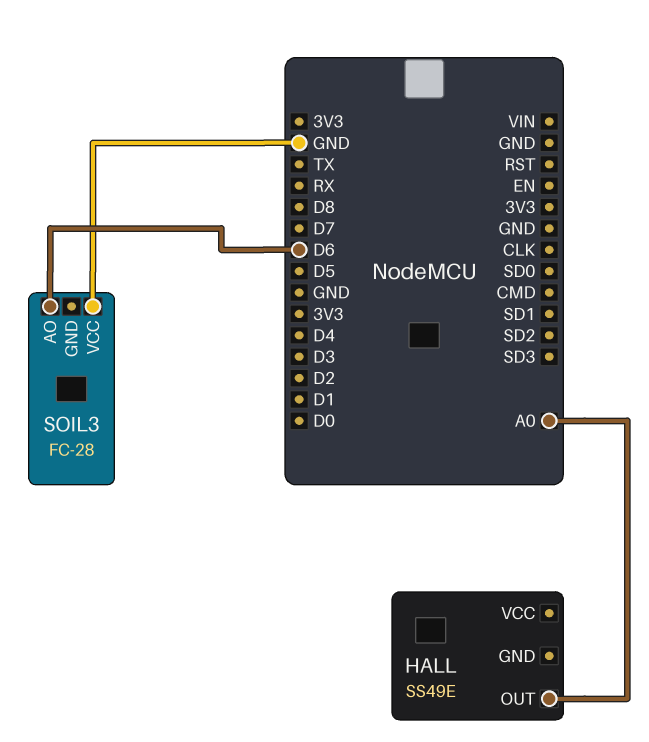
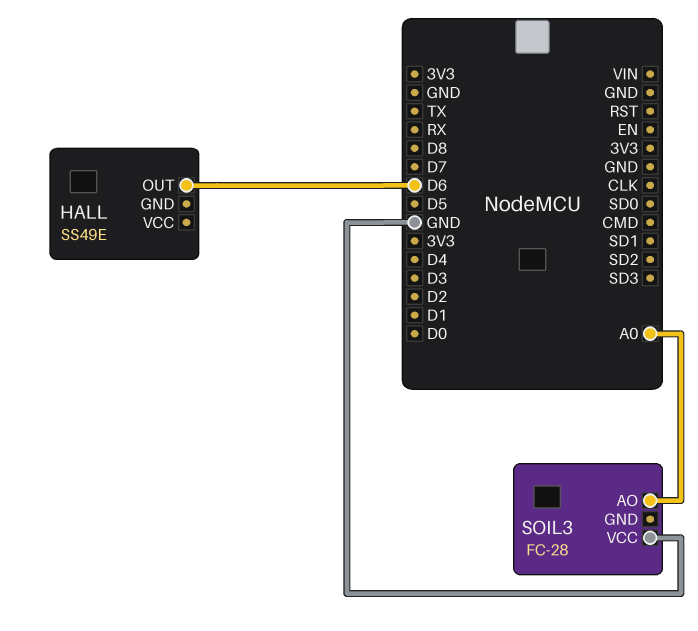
HALL pin OUT: A0 -> D6
SOIL3 pin AO: D6 -> A0

